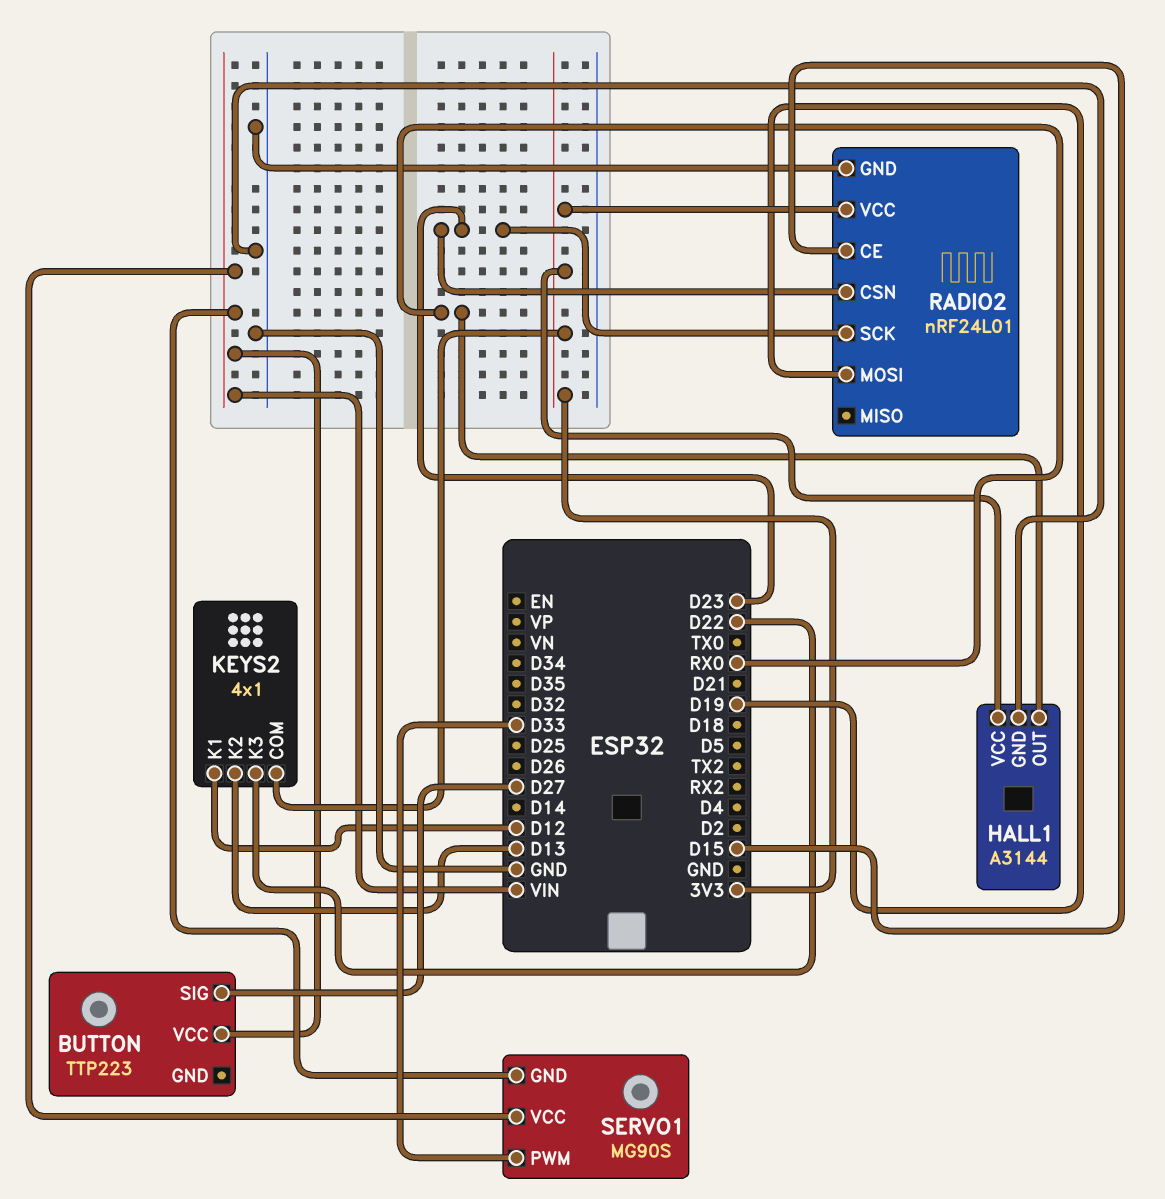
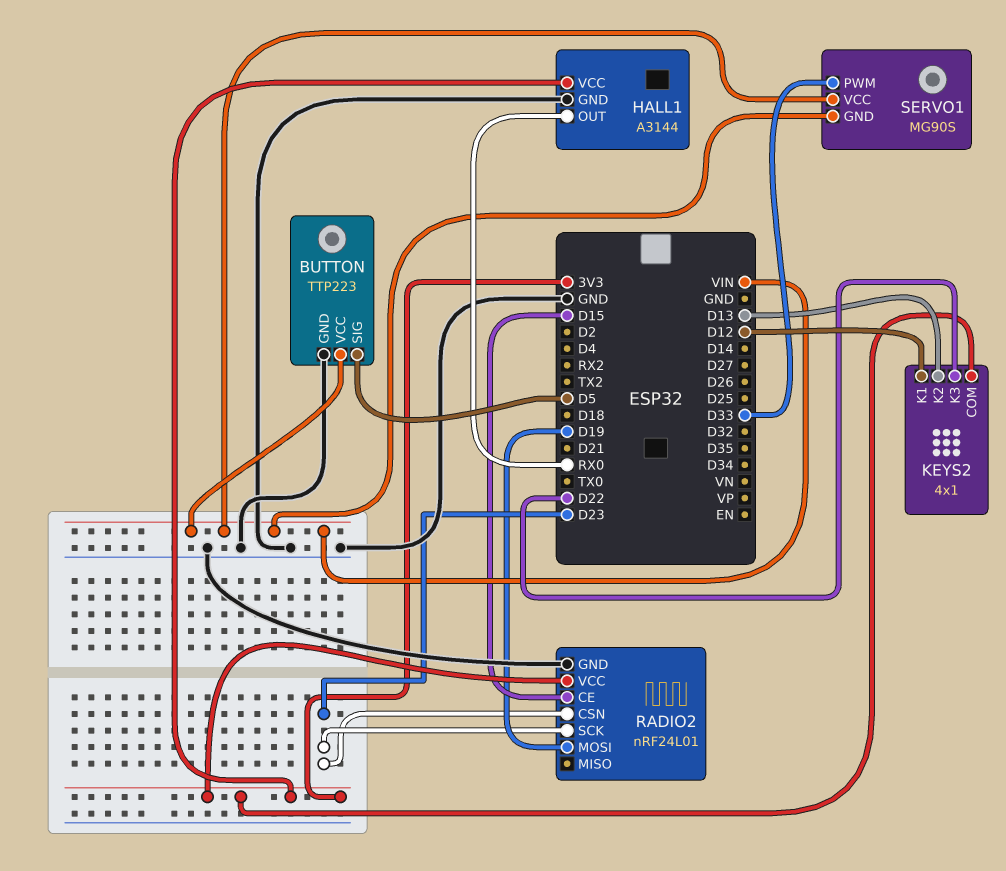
BUTTON pin GND: none -> GND
BUTTON pin SIG: D27 -> D5

